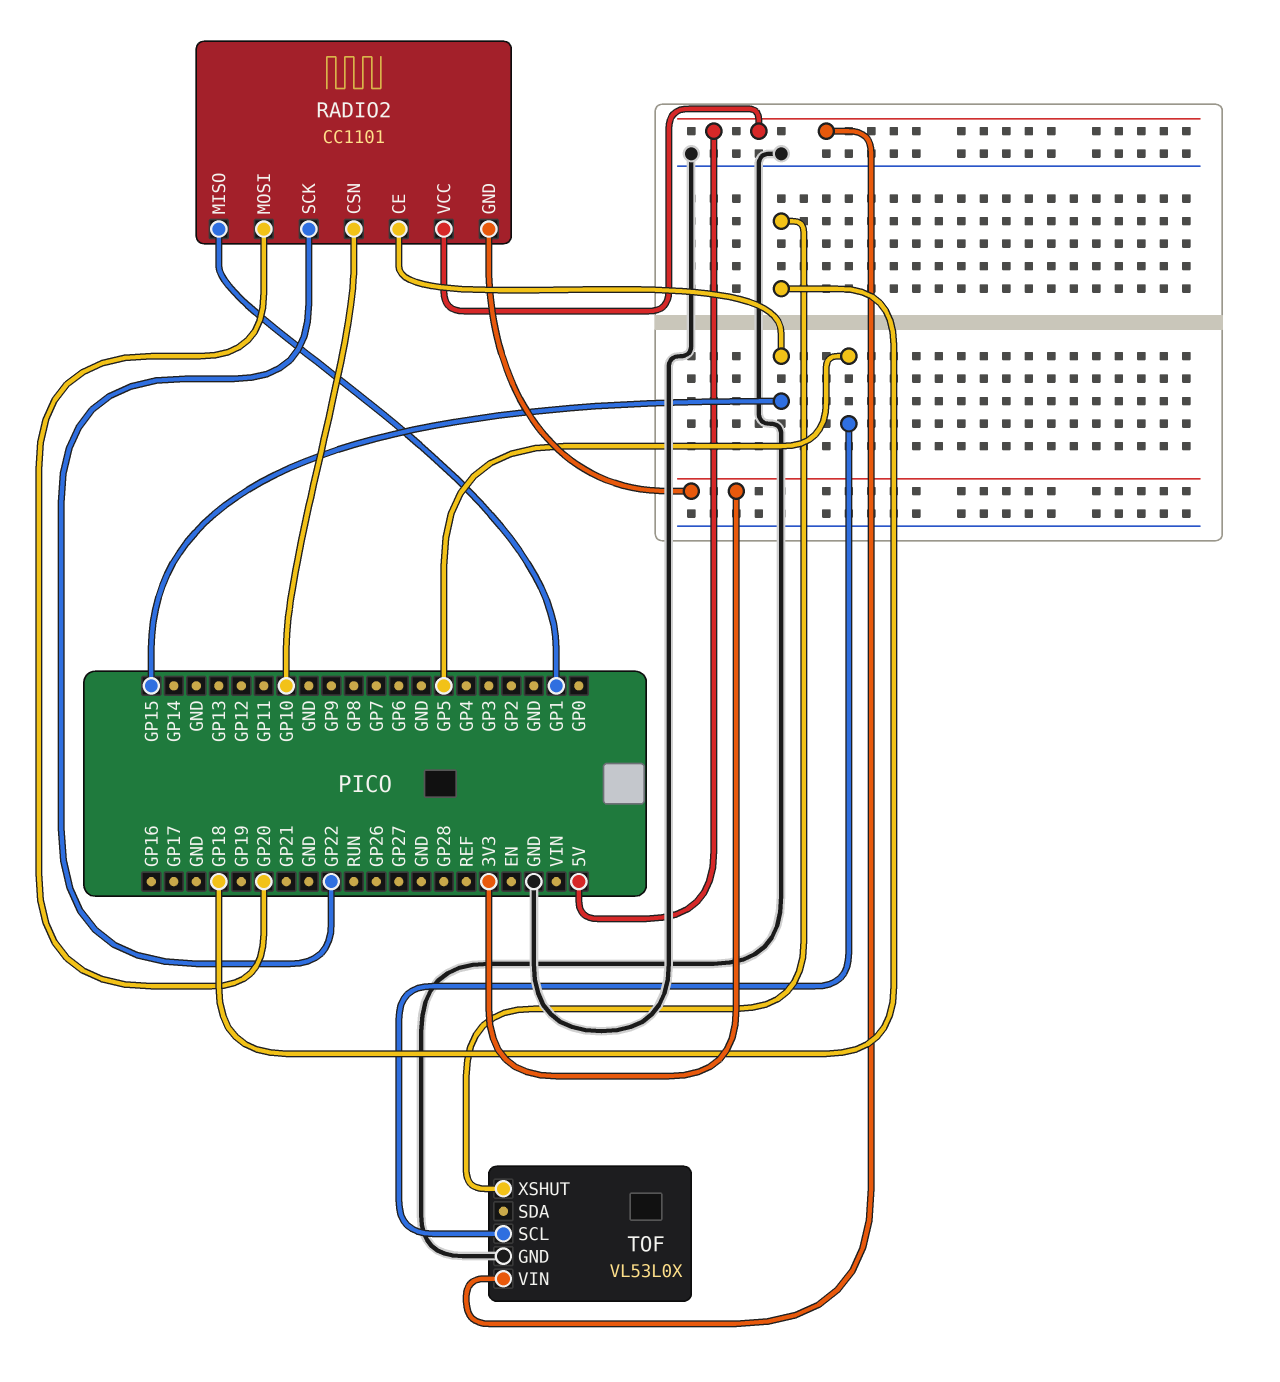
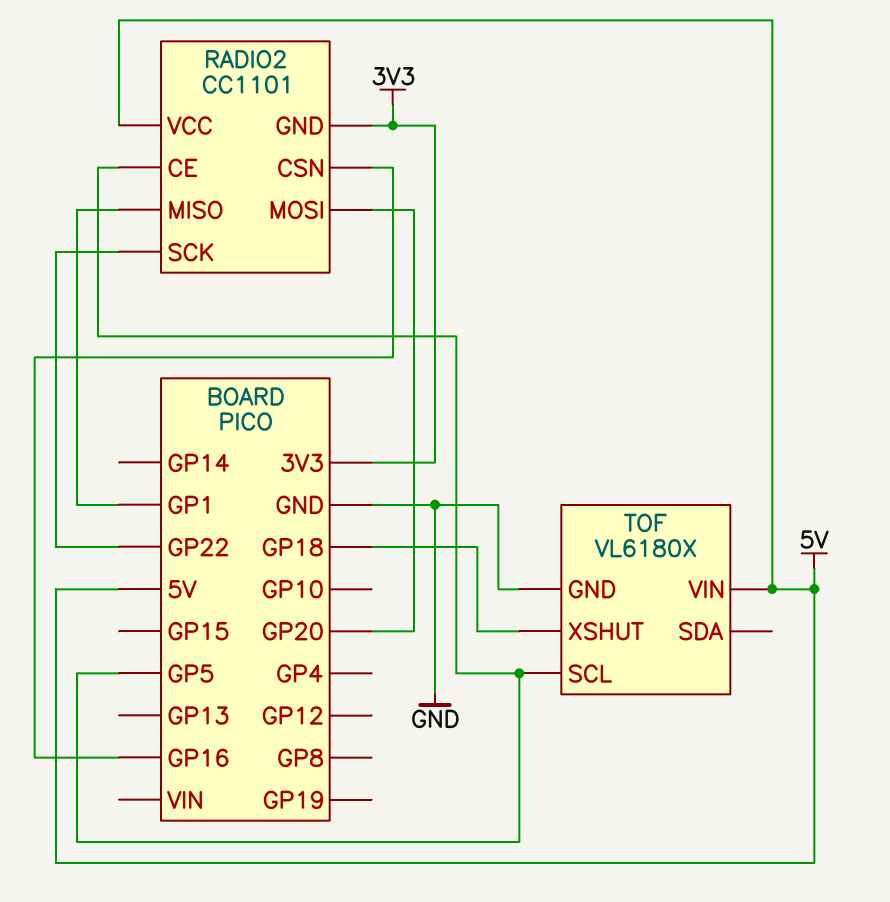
RADIO2 pin CE: GP15 -> GP5
RADIO2 pin CSN: GP10 -> GP16
TOF: VL53L0X -> VL6180X

